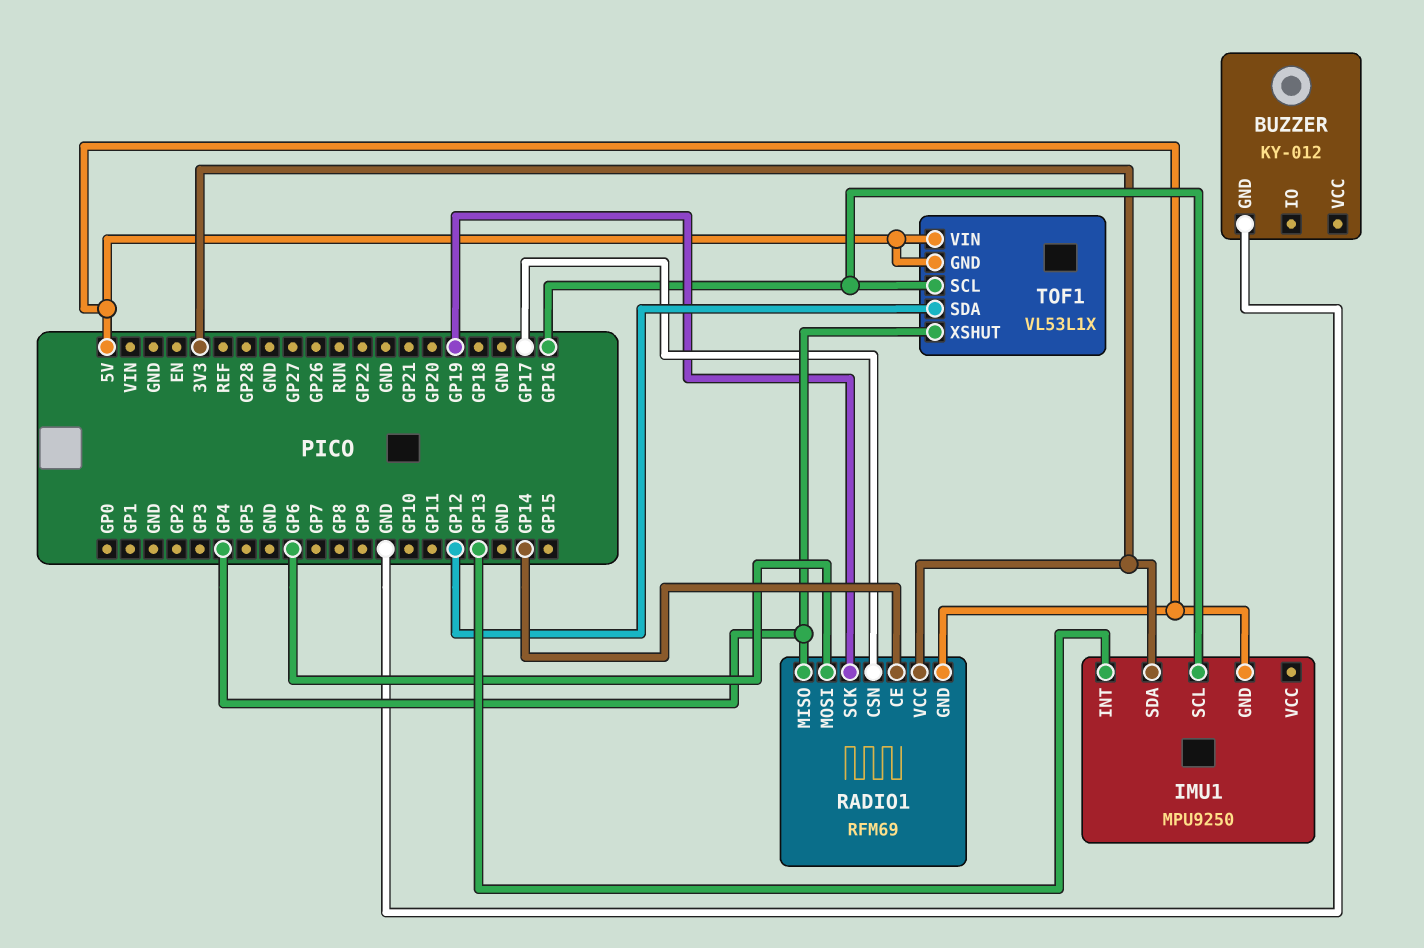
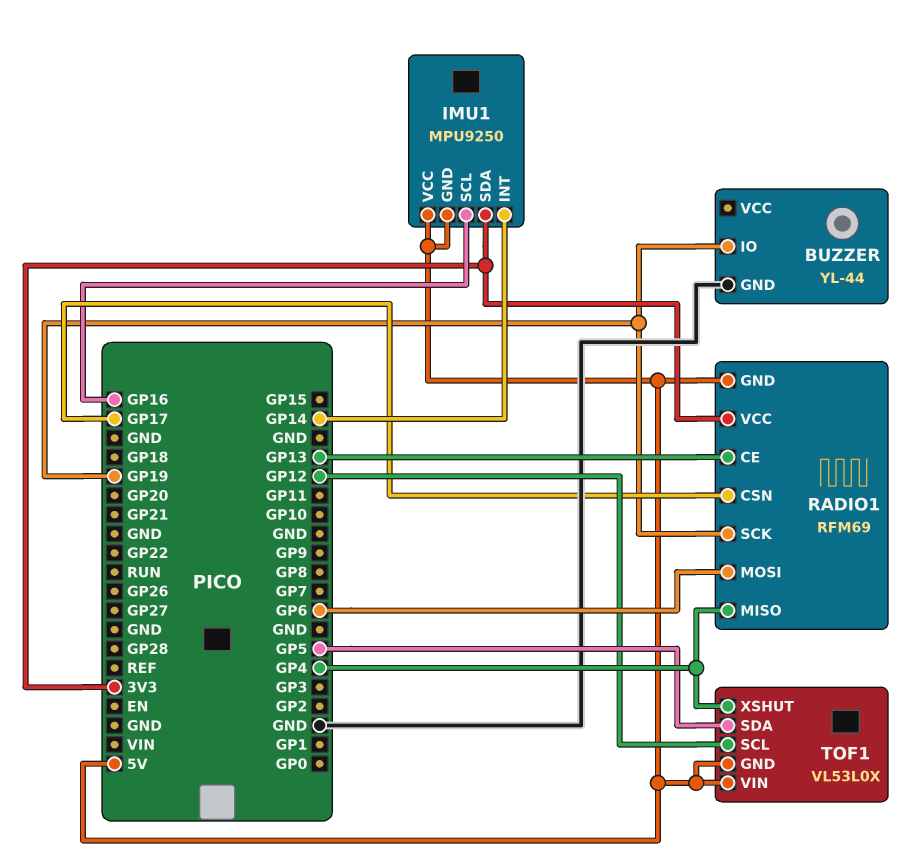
BUZZER: KY-012 -> YL-44
BUZZER pin IO: none -> GP19
IMU1 pin INT: GP13 -> GP14
IMU1 pin VCC: none -> 5V
RADIO1 pin CE: GP14 -> GP13
TOF1: VL53L1X -> VL53L0X
TOF1 pin SCL: GP16 -> GP12
TOF1 pin SDA: GP12 -> GP5

